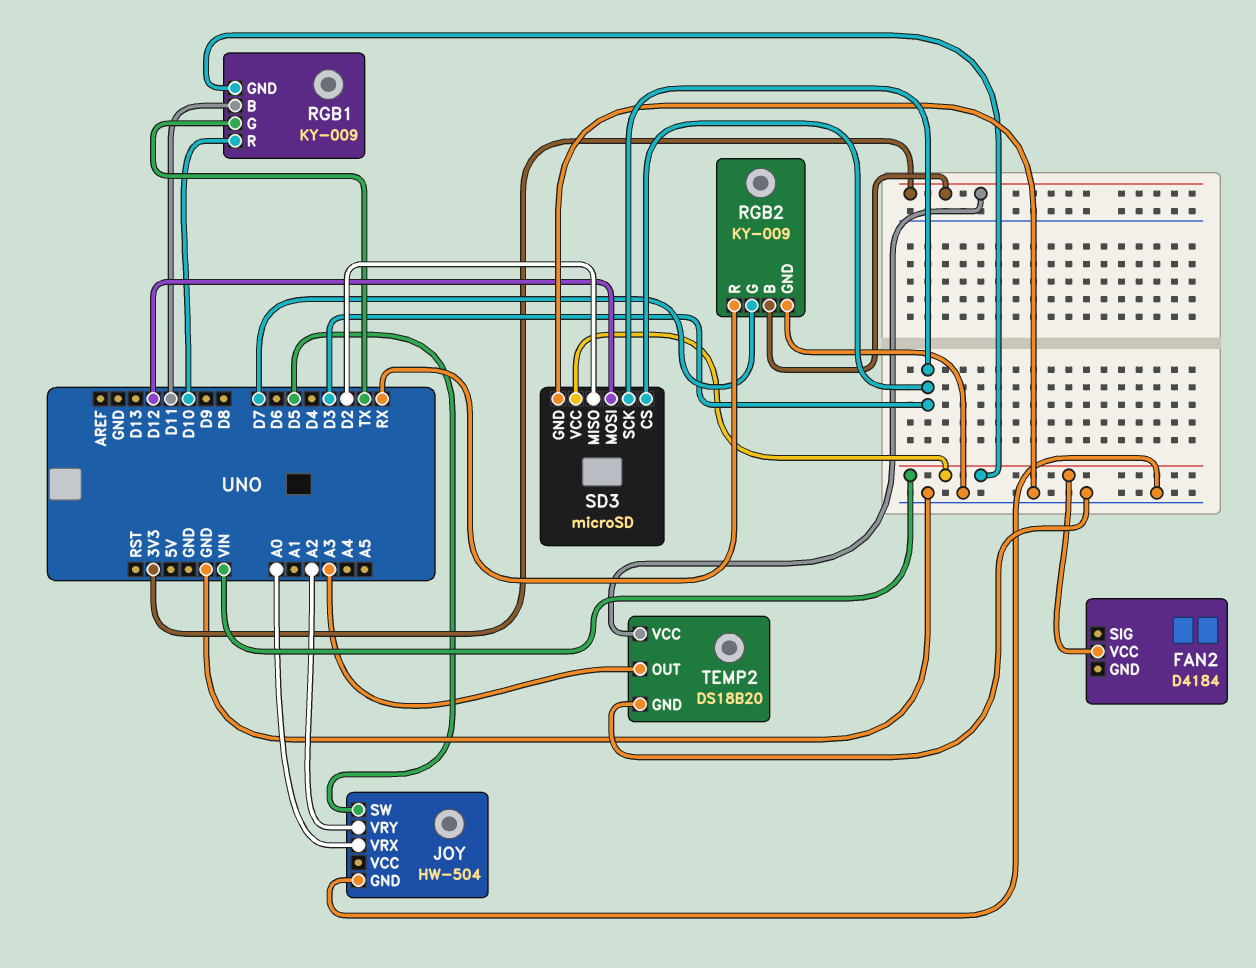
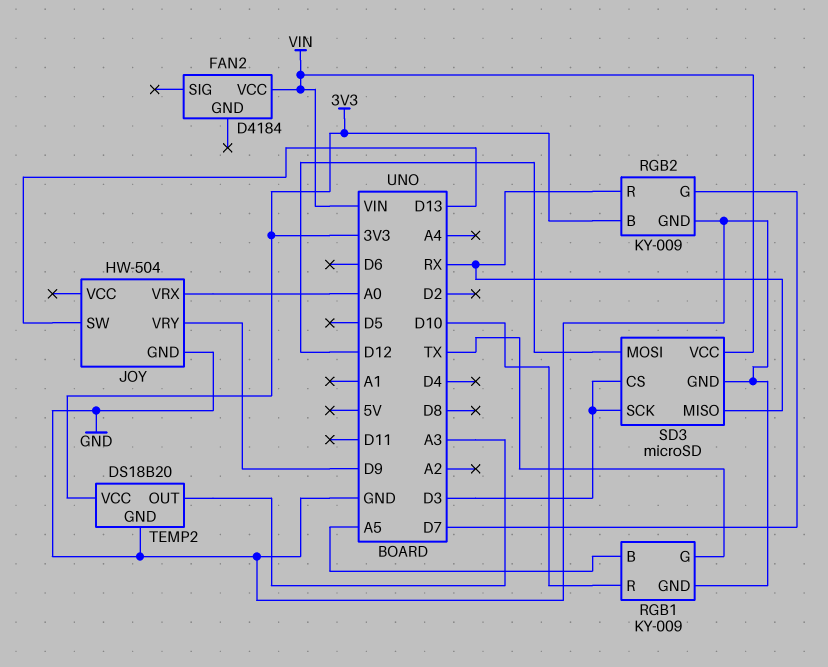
JOY pin SW: D5 -> D13
JOY pin VRY: A2 -> D9
RGB1 pin B: D11 -> A5
RGB1 pin GND: VIN -> GND
SD3 pin MISO: D2 -> RX

